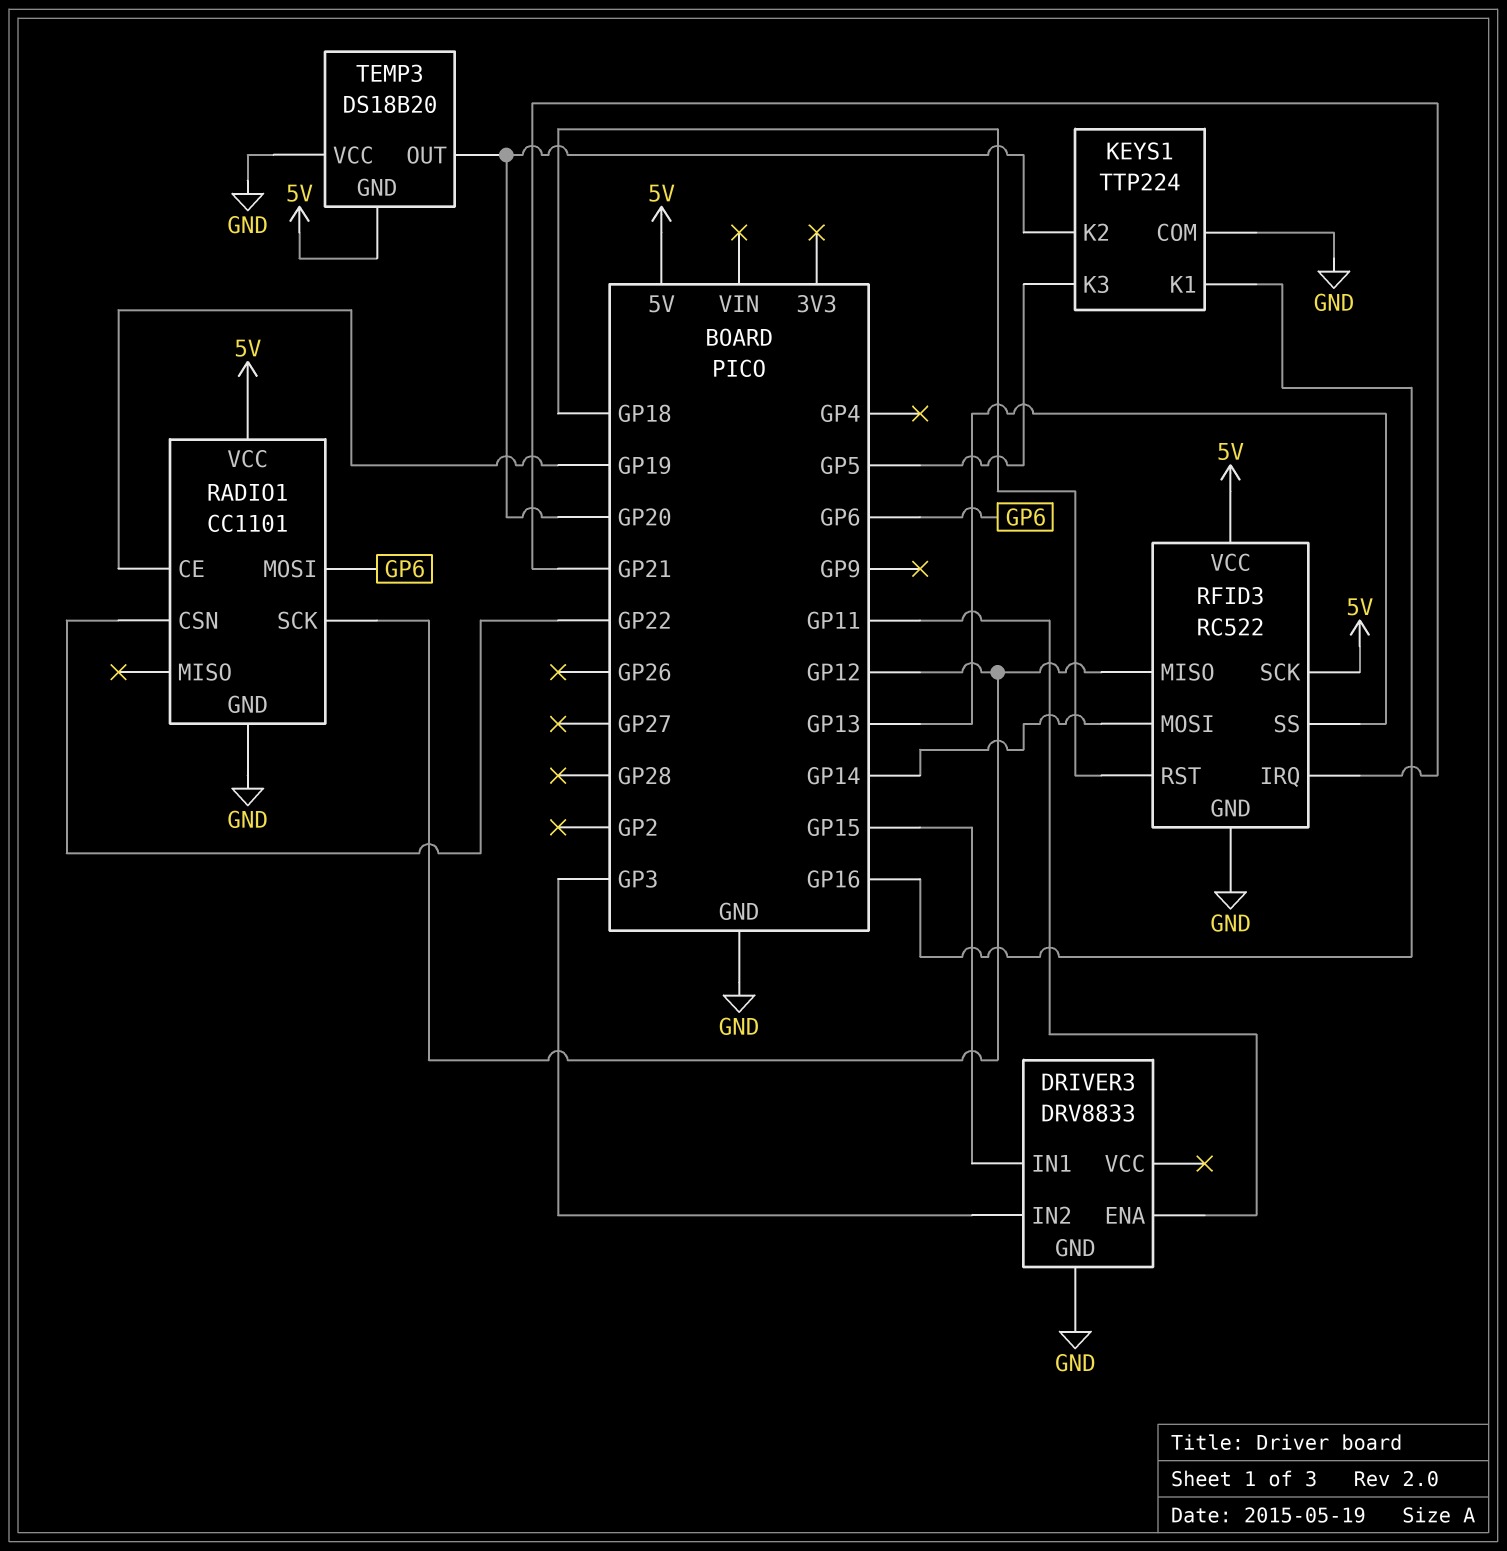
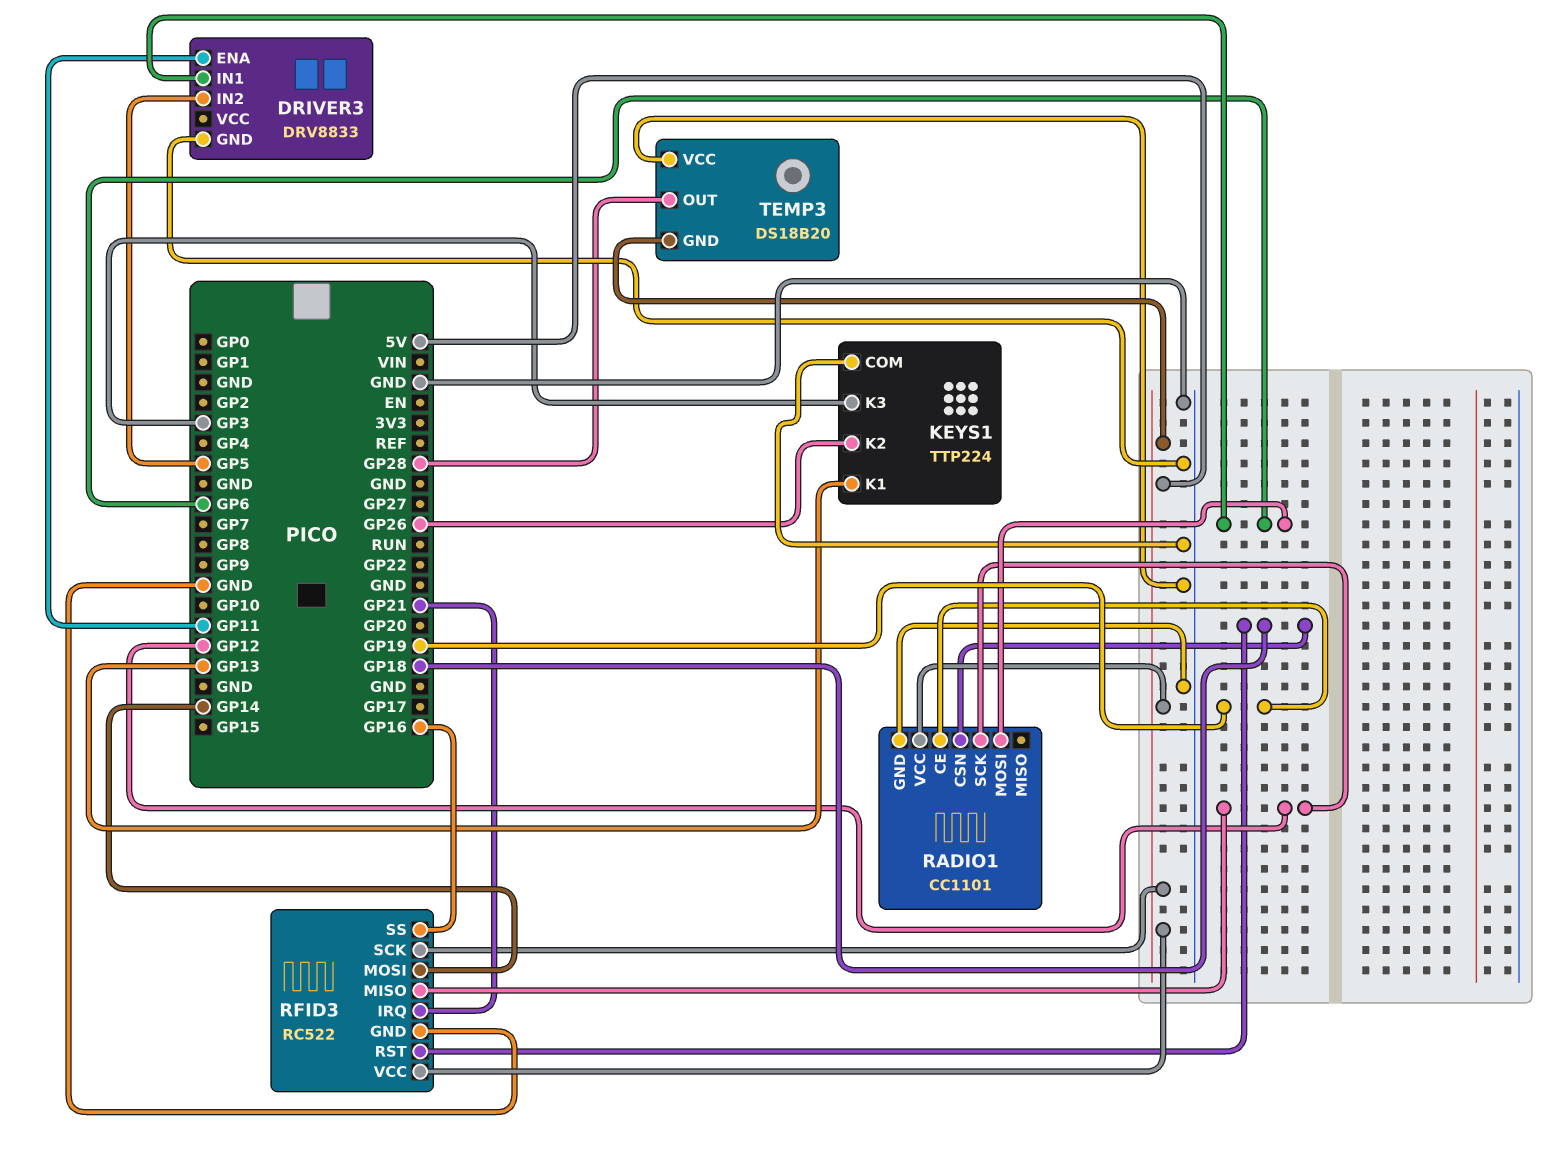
DRIVER3 pin IN1: GP15 -> GP6
DRIVER3 pin IN2: GP3 -> GP5
KEYS1 pin K1: GP16 -> GP13
KEYS1 pin K2: GP20 -> GP26
KEYS1 pin K3: GP5 -> GP3
RADIO1 pin CSN: GP22 -> GP18
RFID3 pin SS: GP13 -> GP16
TEMP3 pin OUT: GP20 -> GP28

